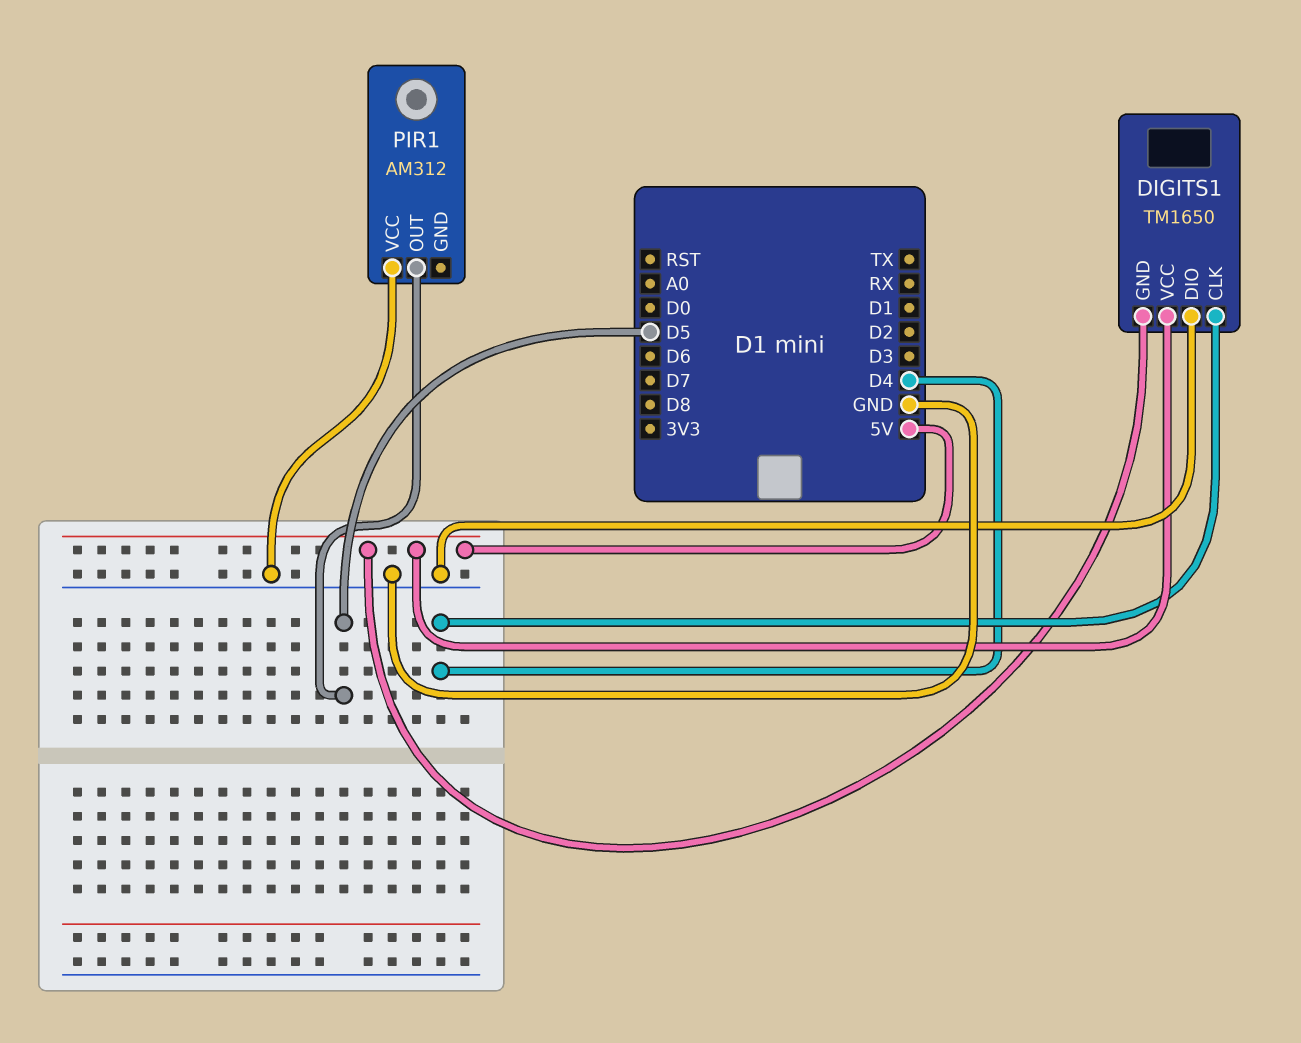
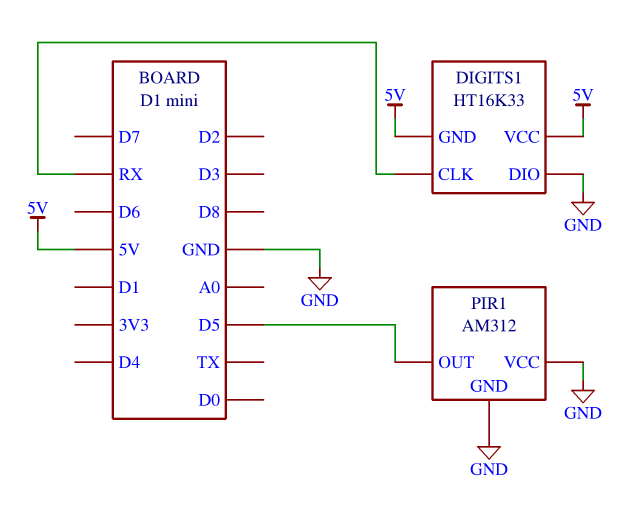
DIGITS1: TM1650 -> HT16K33
DIGITS1 pin CLK: D4 -> RX
PIR1 pin GND: none -> GND

